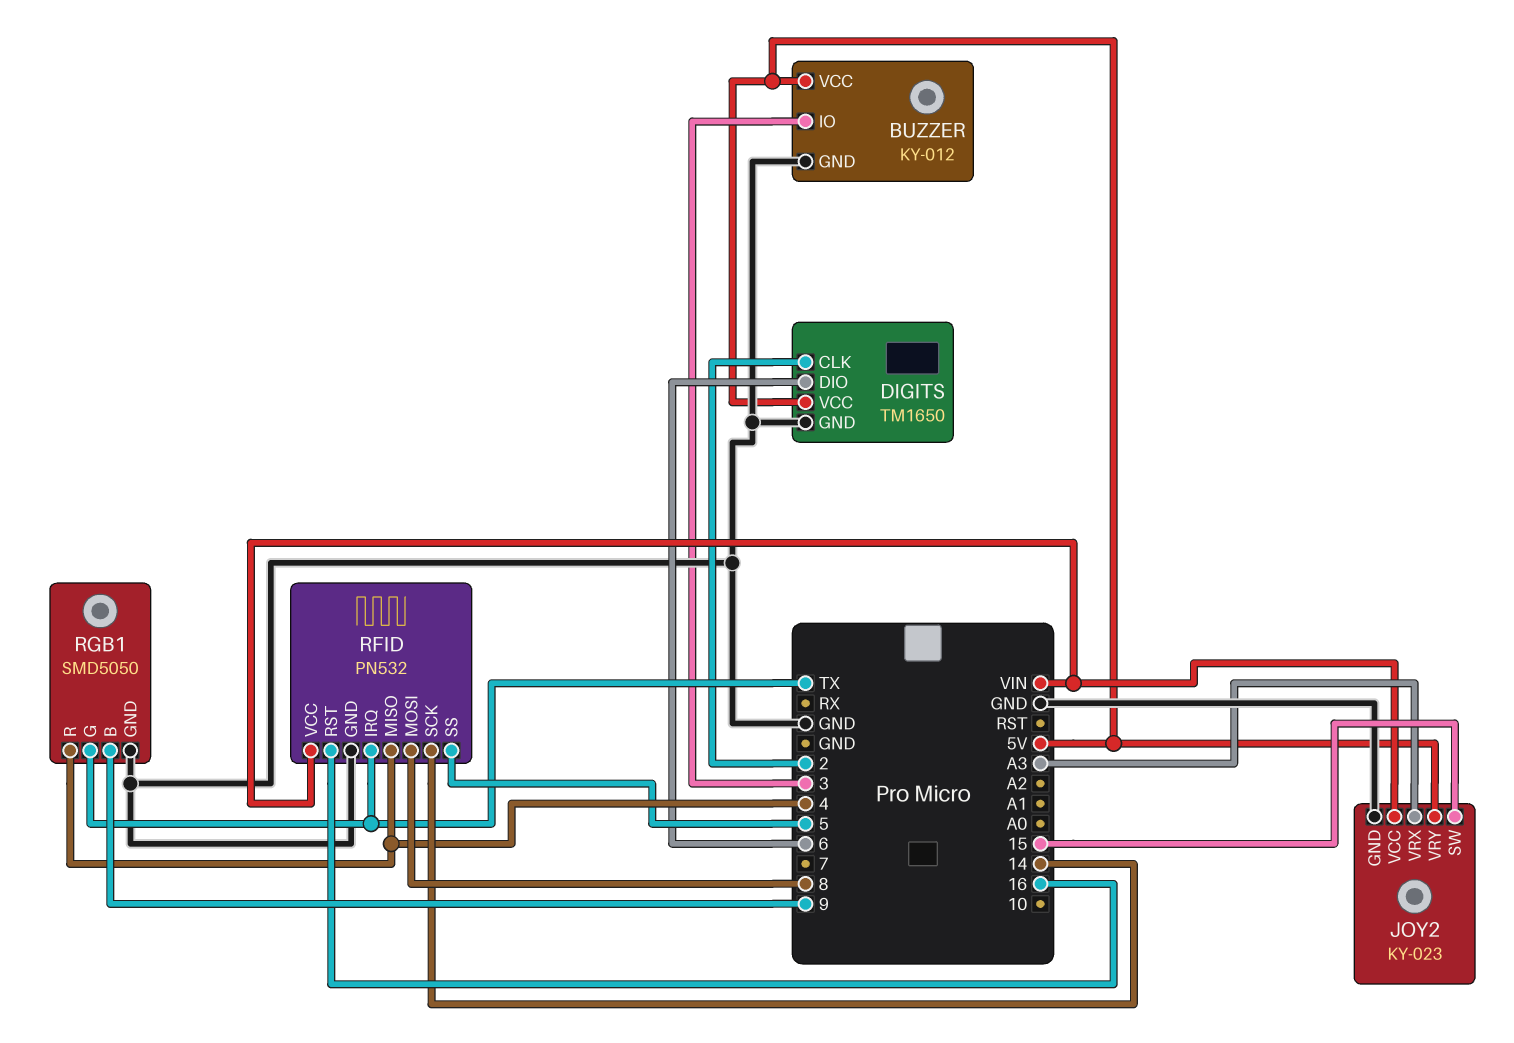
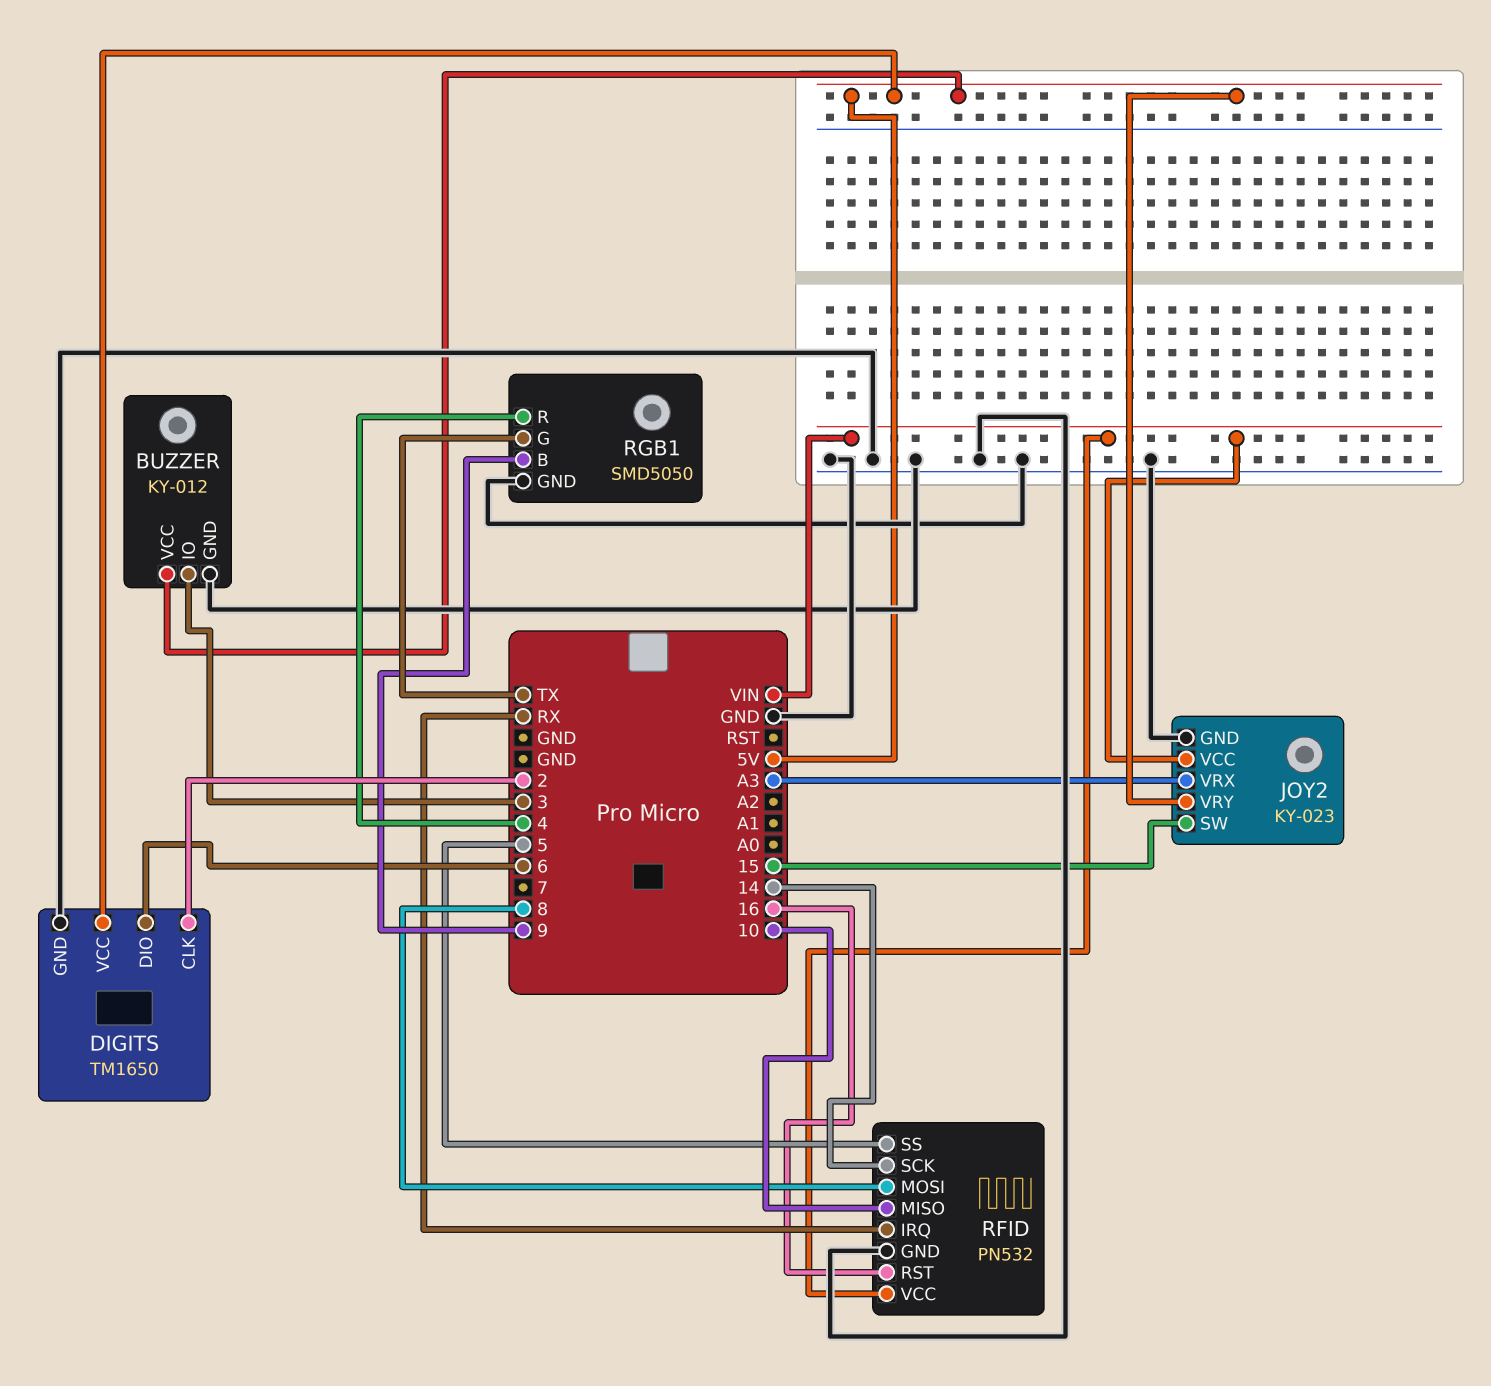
RFID pin IRQ: TX -> RX
RFID pin MISO: 4 -> 10

